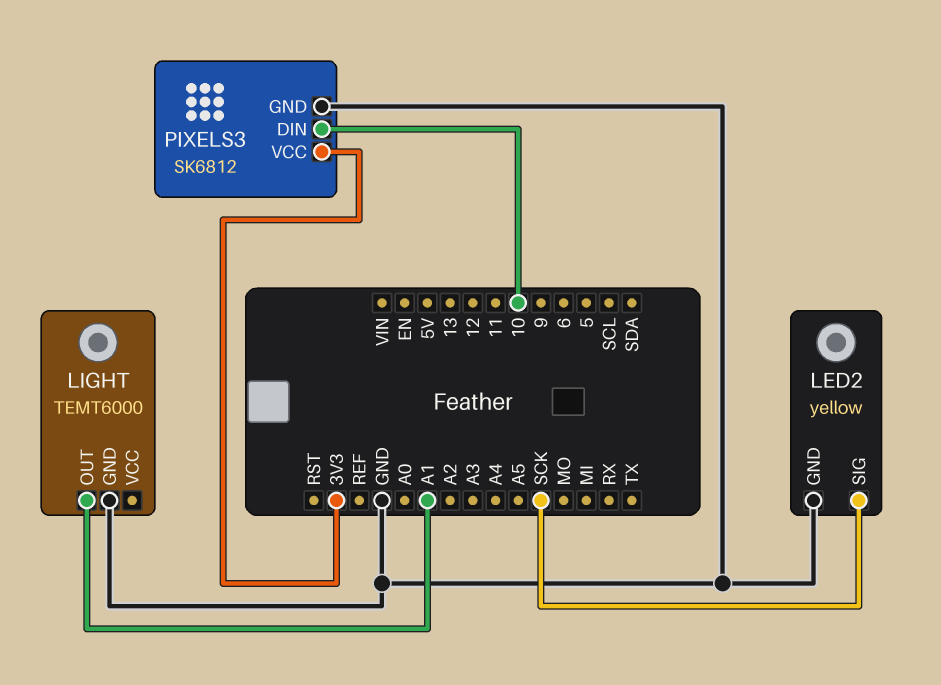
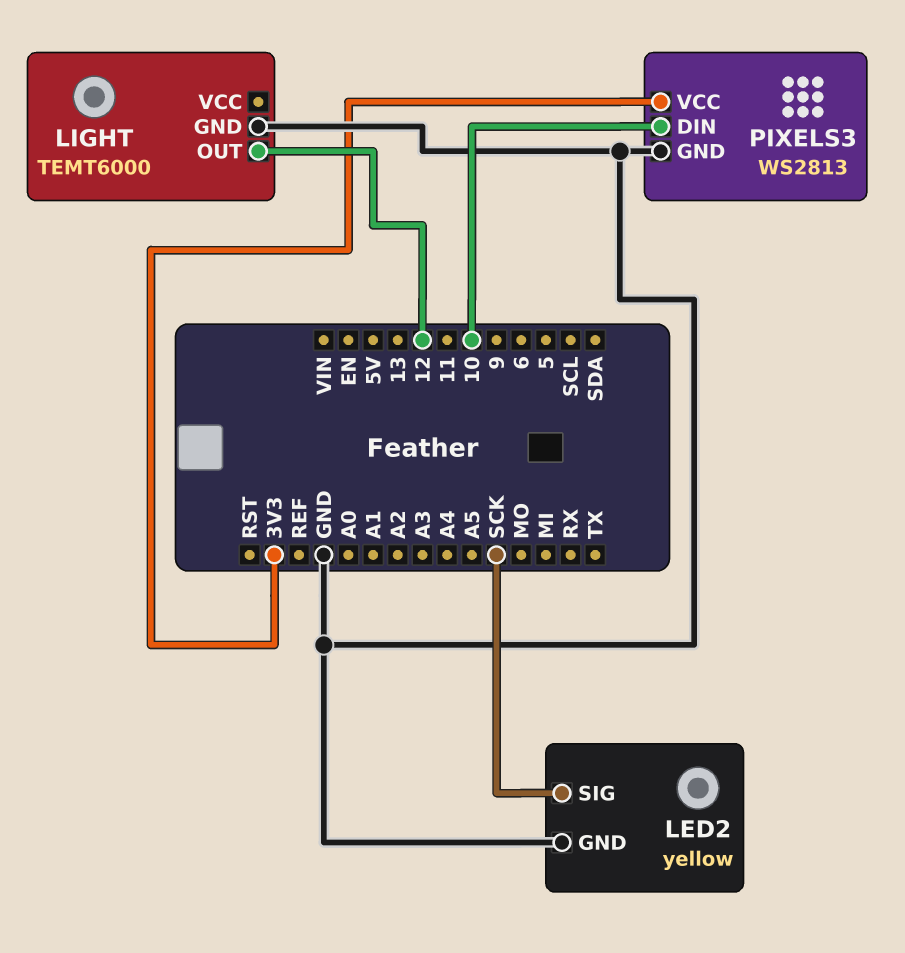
LIGHT pin OUT: A1 -> 12
PIXELS3: SK6812 -> WS2813

